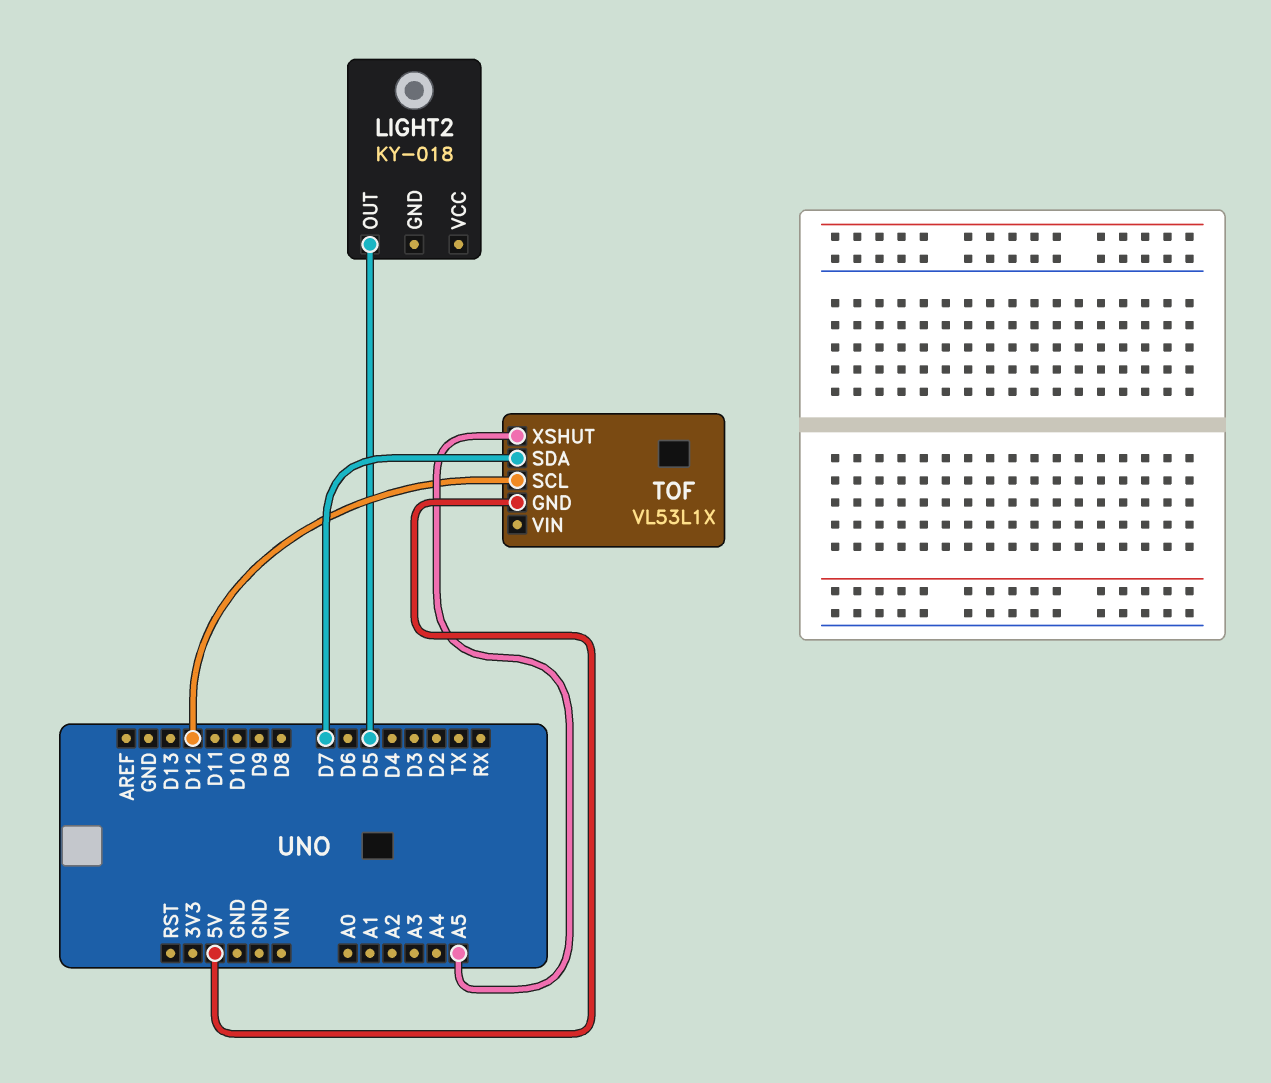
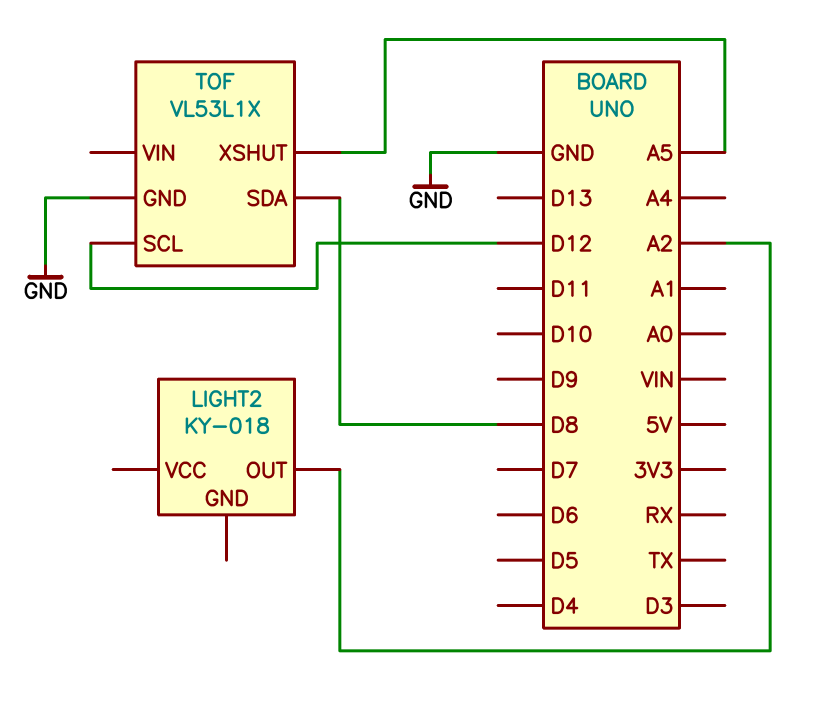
LIGHT2 pin OUT: D5 -> A2
TOF pin GND: 5V -> GND
TOF pin SDA: D7 -> D8

